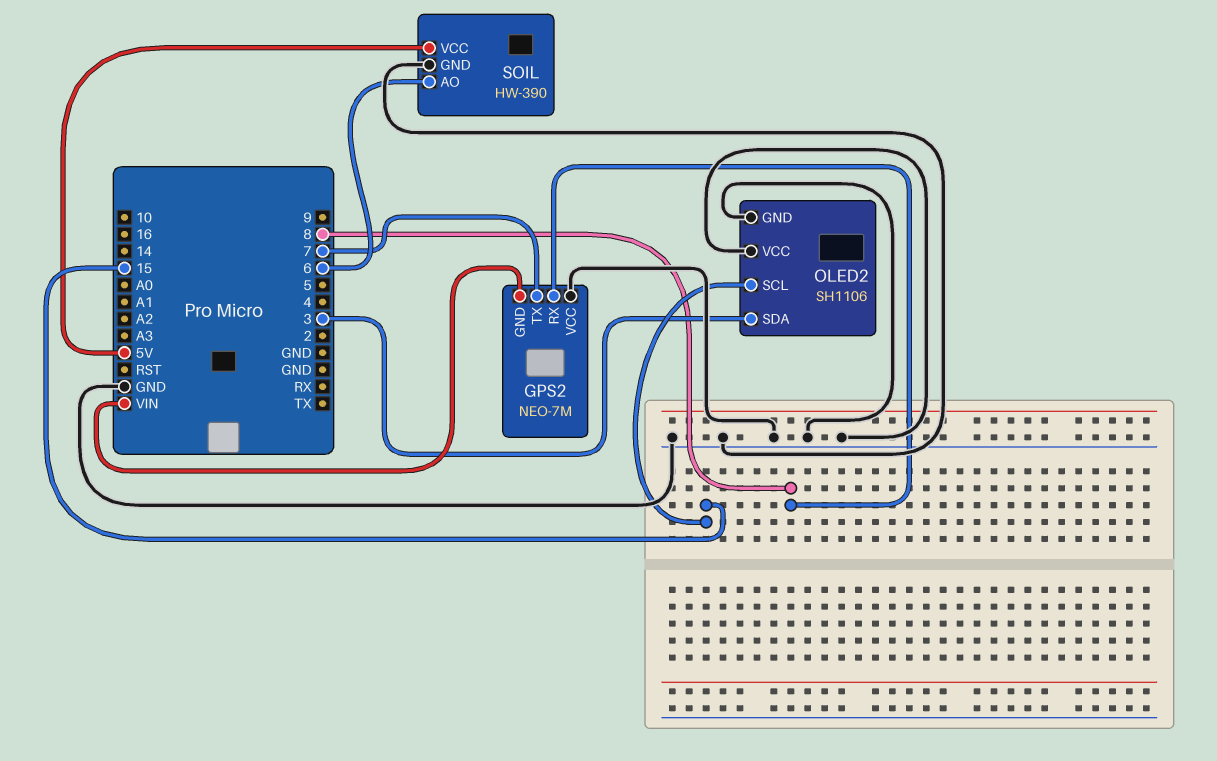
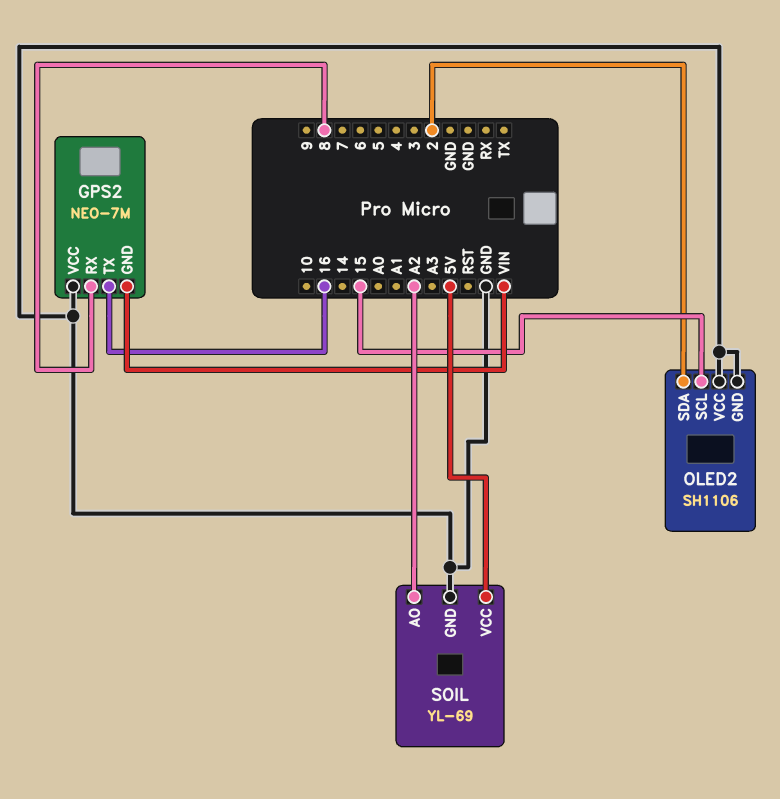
GPS2 pin TX: 7 -> 16
OLED2 pin SDA: 3 -> 2
SOIL: HW-390 -> YL-69
SOIL pin AO: 6 -> A2

